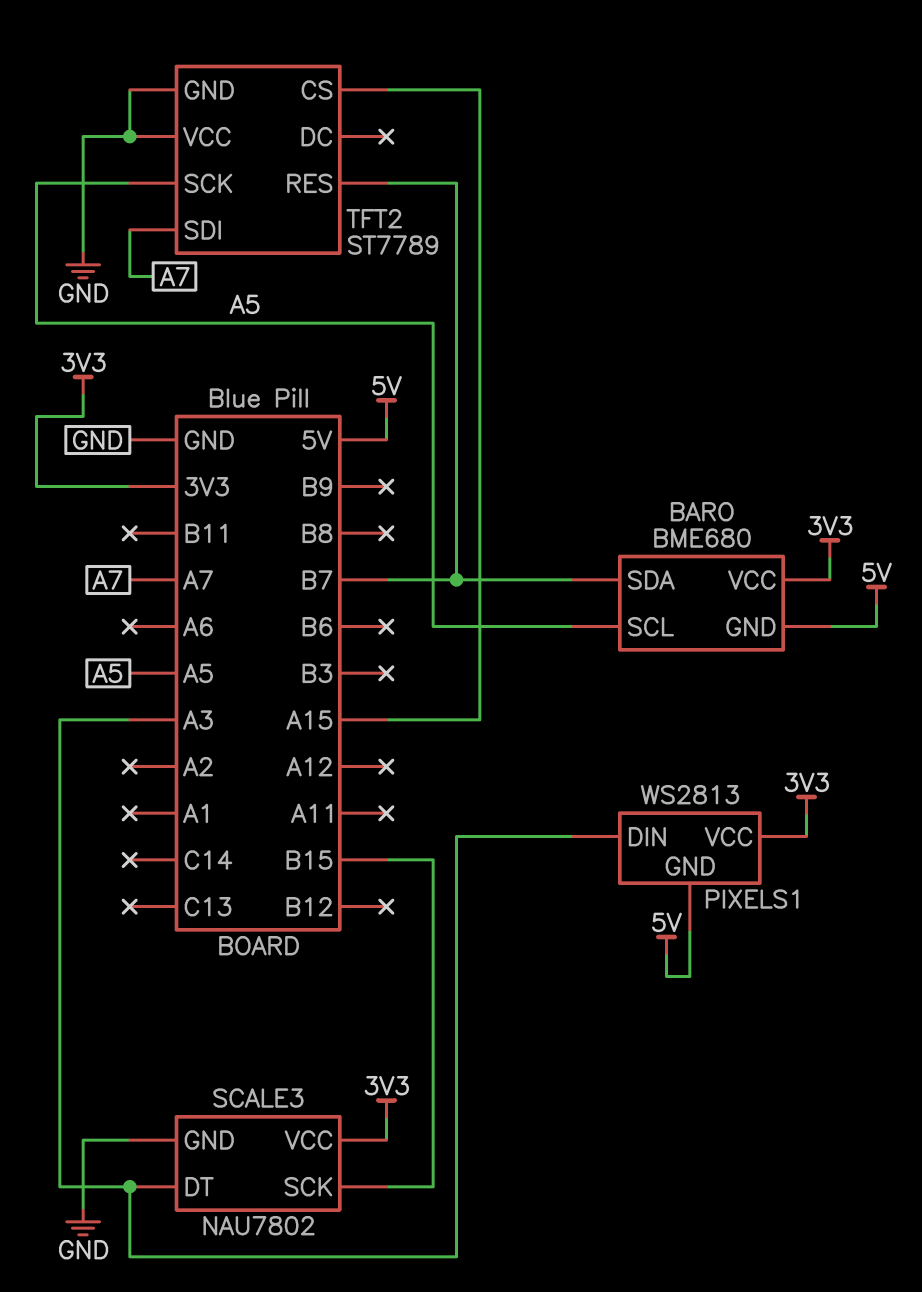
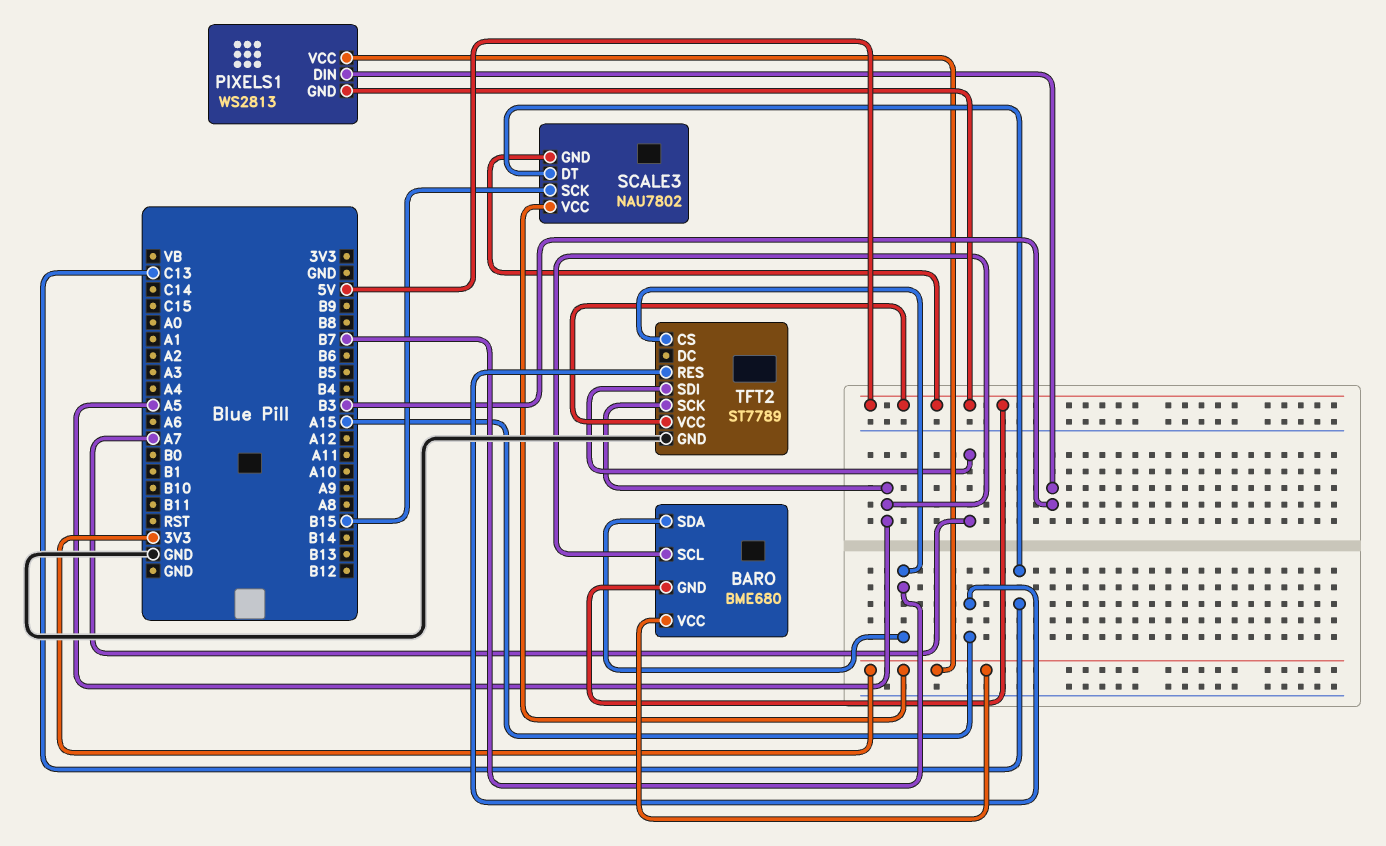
PIXELS1 pin DIN: A3 -> B3
SCALE3 pin DT: A3 -> C13
SCALE3 pin GND: GND -> 5V
TFT2 pin CS: A15 -> B7
TFT2 pin RES: B7 -> A15
TFT2 pin VCC: GND -> 5V

